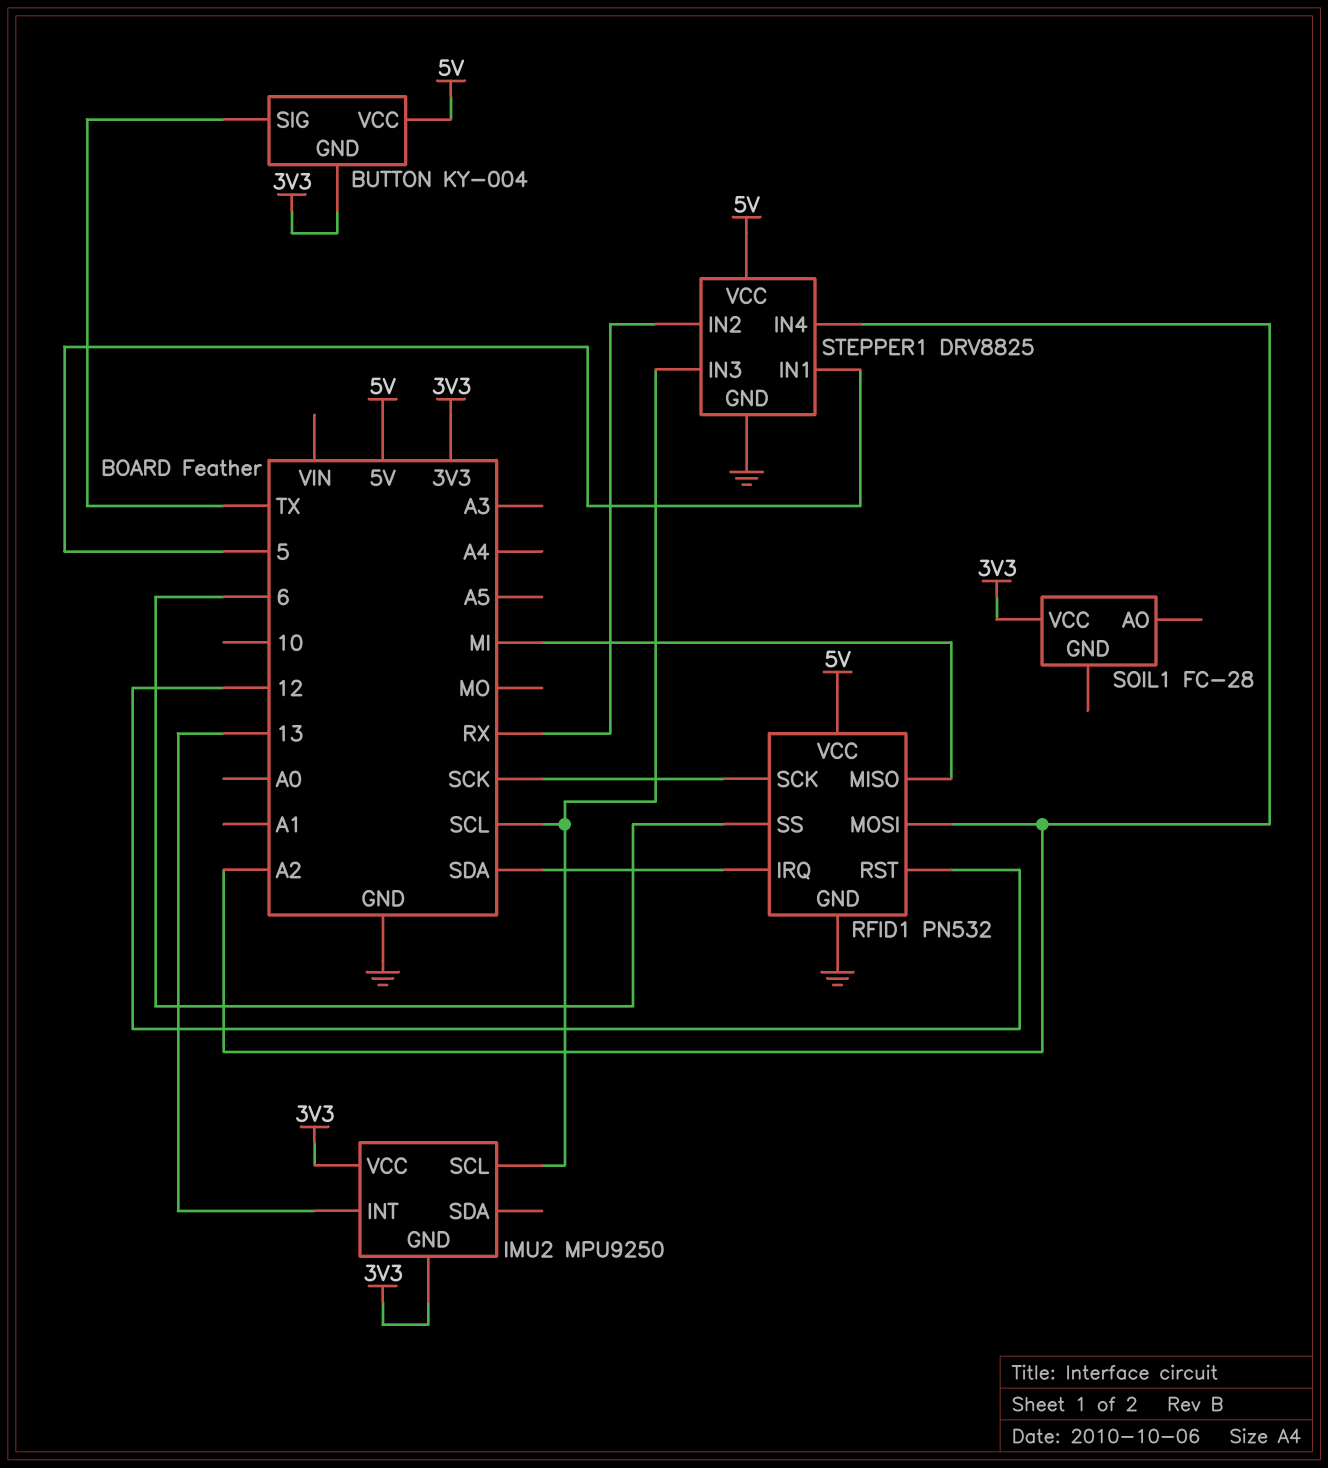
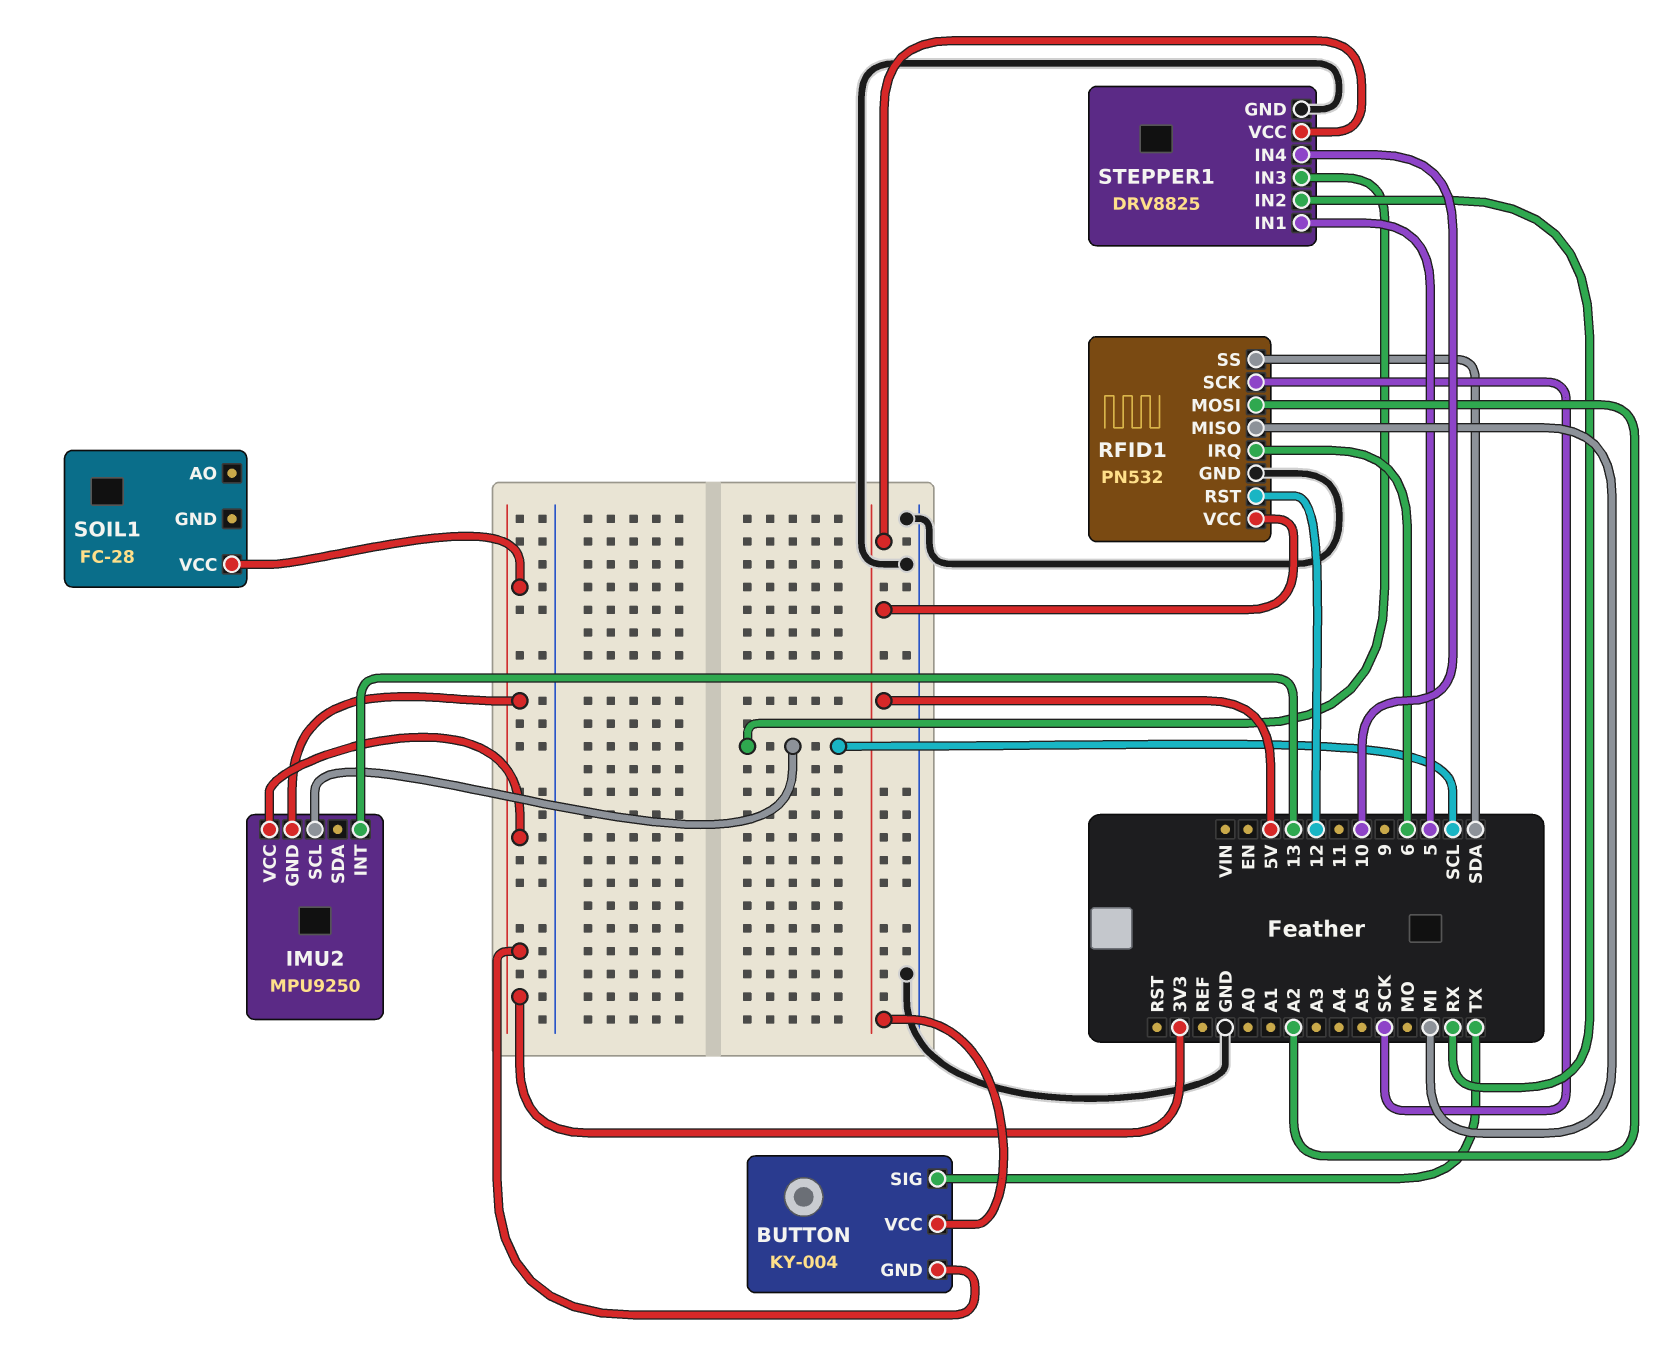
RFID1 pin IRQ: SDA -> 6
RFID1 pin SS: 6 -> SDA
STEPPER1 pin IN4: A2 -> 10

